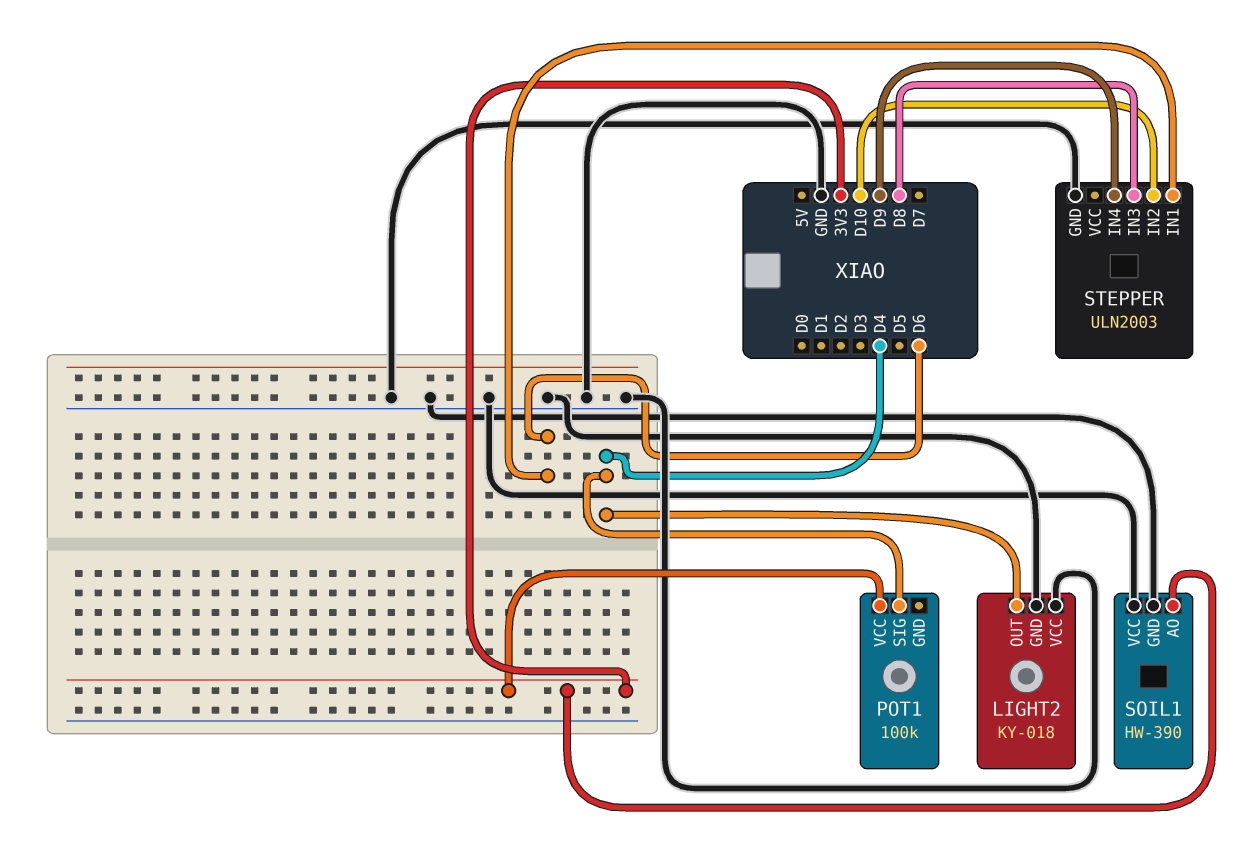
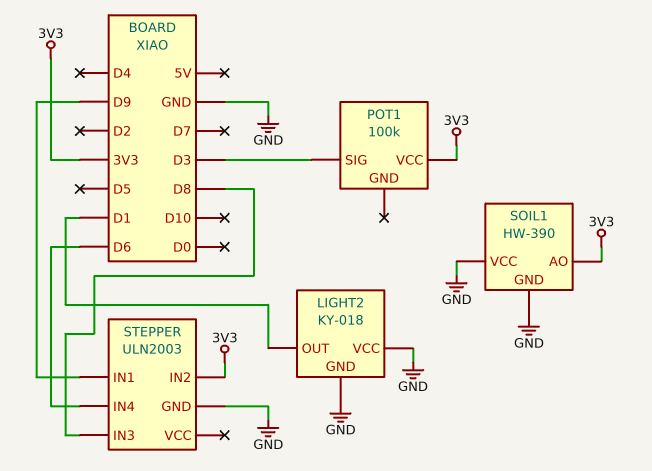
LIGHT2 pin OUT: D4 -> D1
POT1 pin SIG: D4 -> D3
STEPPER pin IN1: D6 -> D9
STEPPER pin IN2: D10 -> 3V3
STEPPER pin IN4: D9 -> D6

